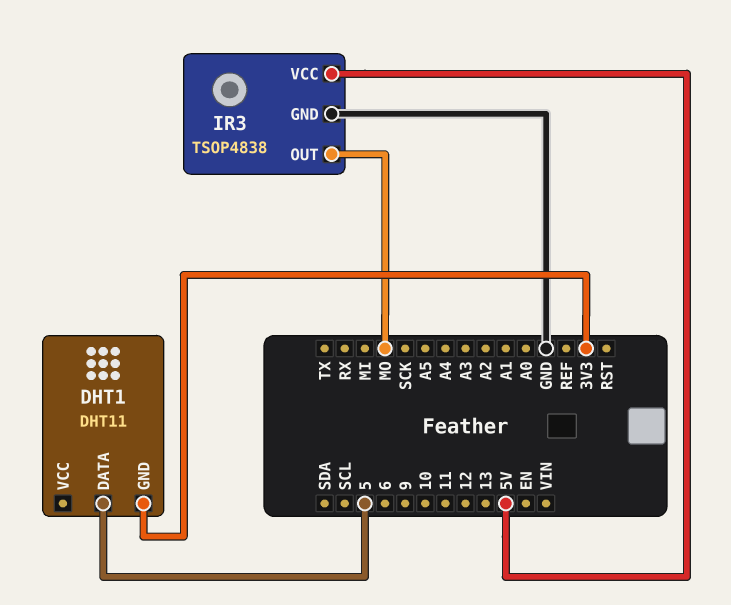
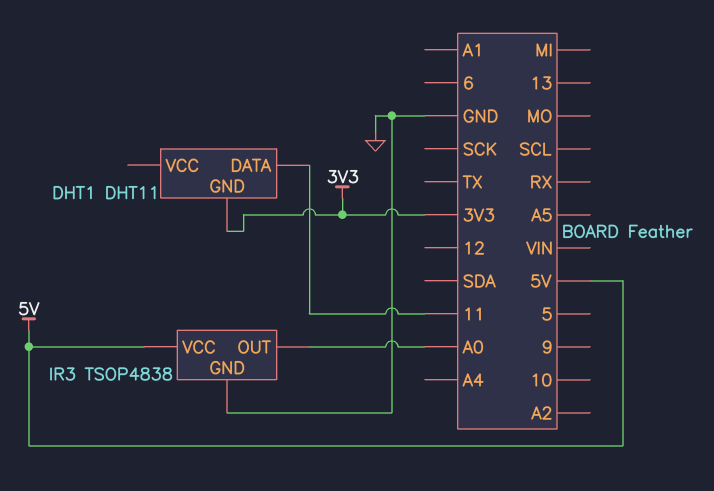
DHT1 pin DATA: 5 -> 11
IR3 pin OUT: MO -> A0

